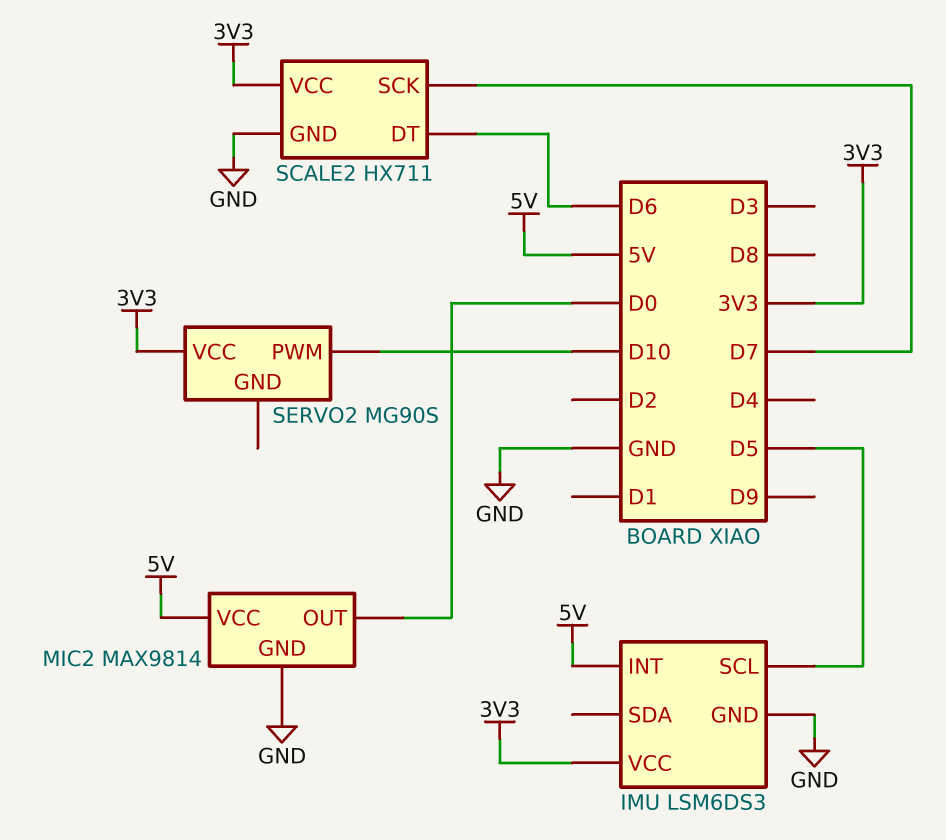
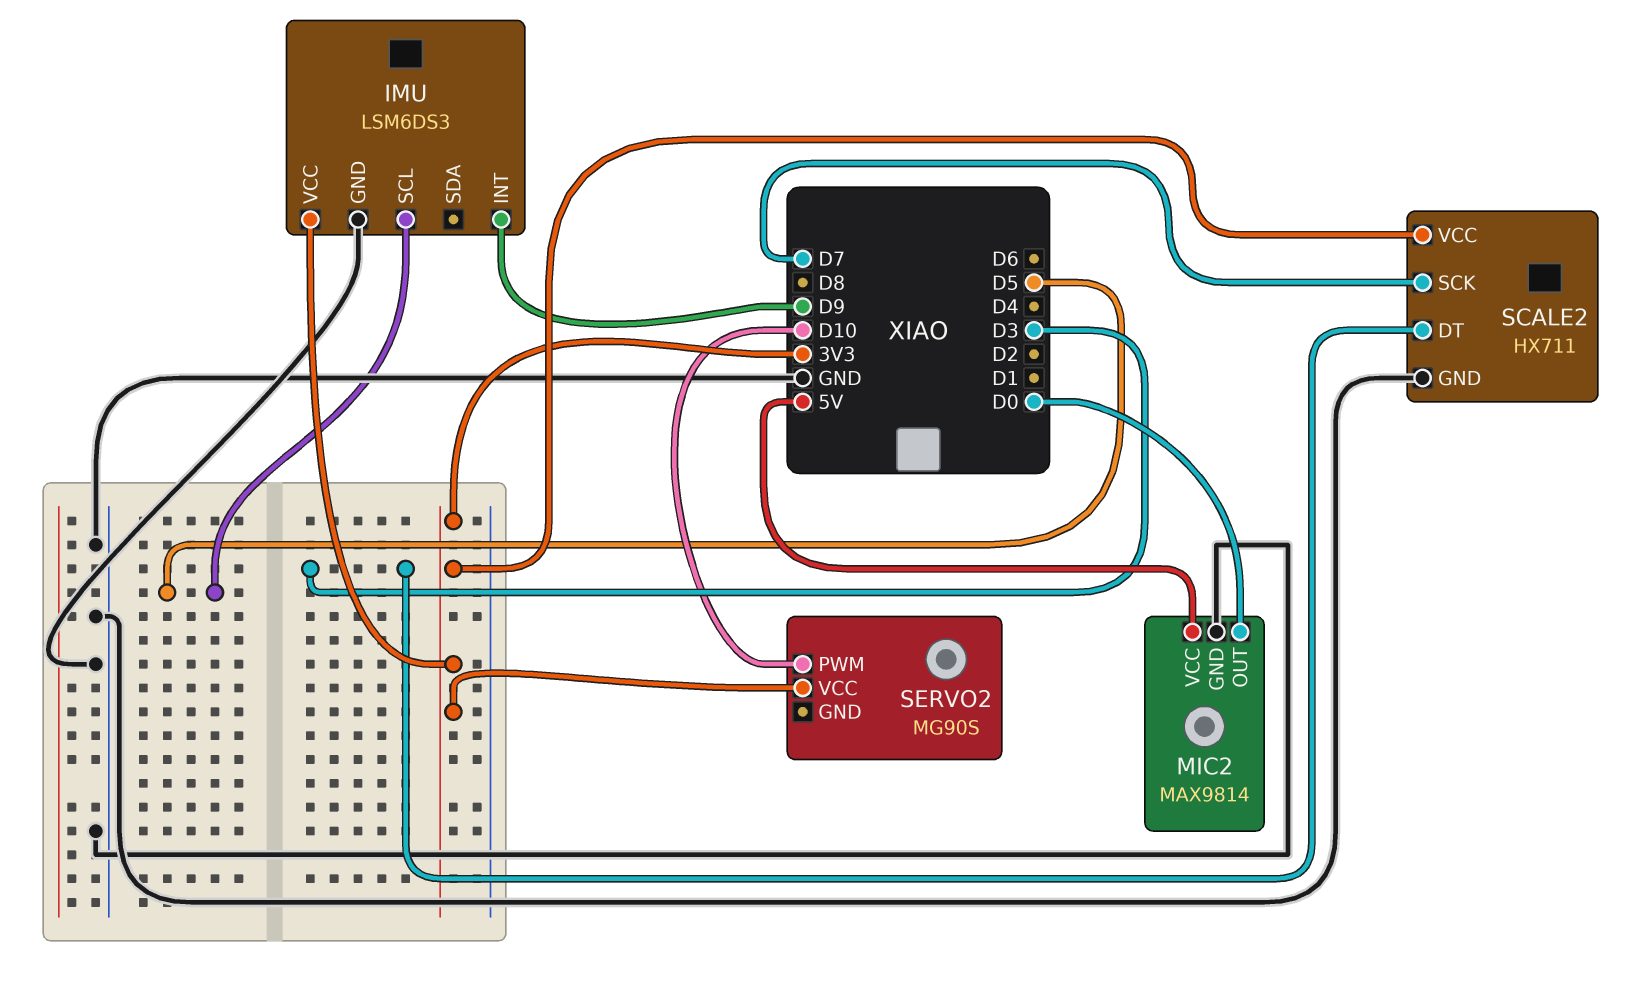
IMU pin INT: 5V -> D9
SCALE2 pin DT: D6 -> D3

